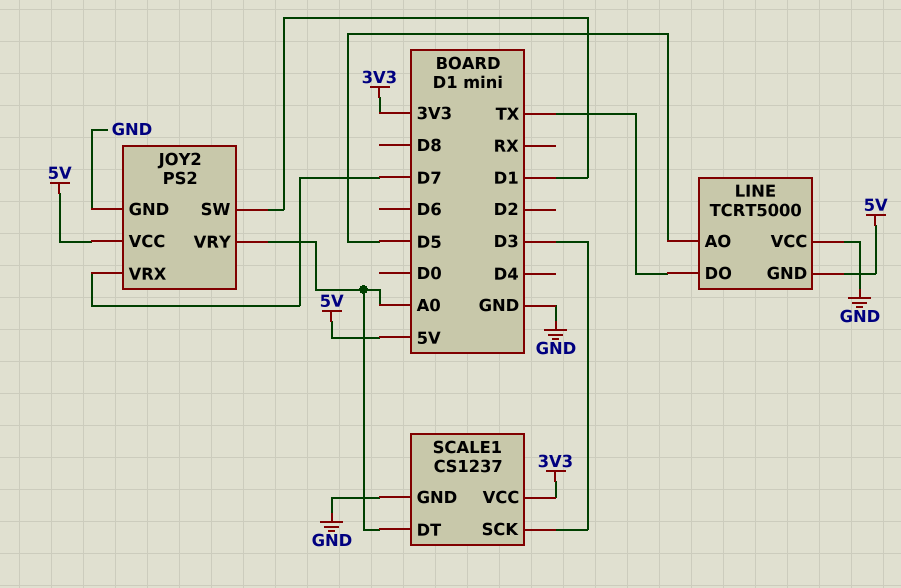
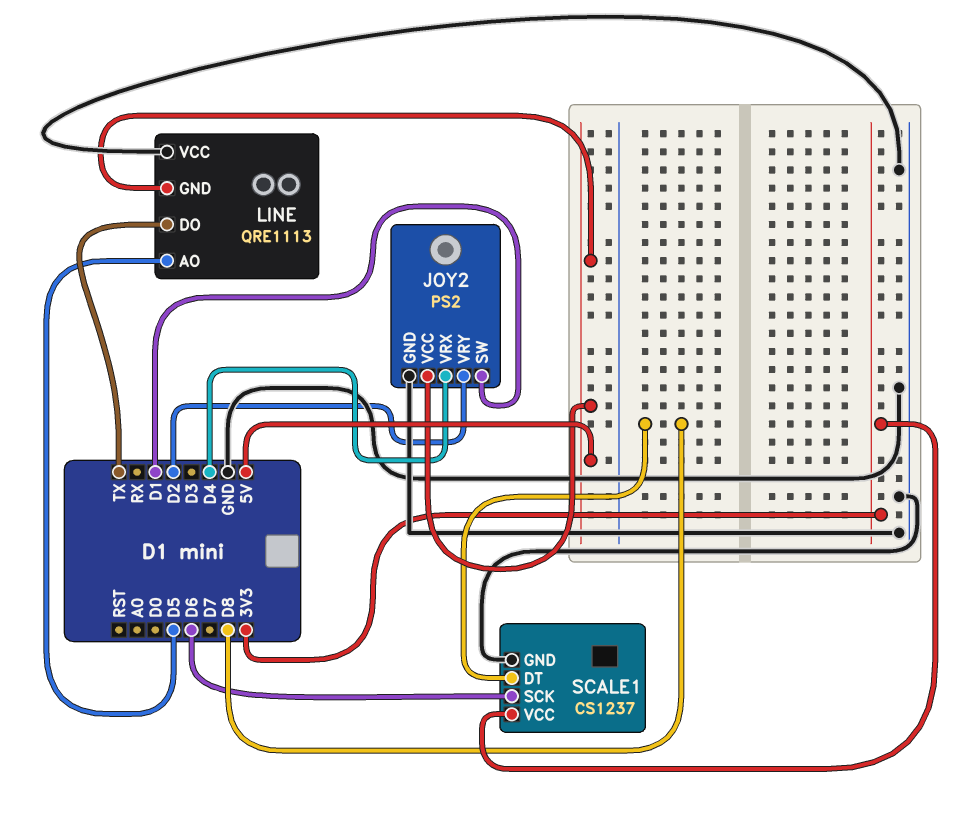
JOY2 pin VRX: D7 -> D4
JOY2 pin VRY: A0 -> D2
LINE: TCRT5000 -> QRE1113
SCALE1 pin DT: A0 -> D8
SCALE1 pin SCK: D3 -> D6

